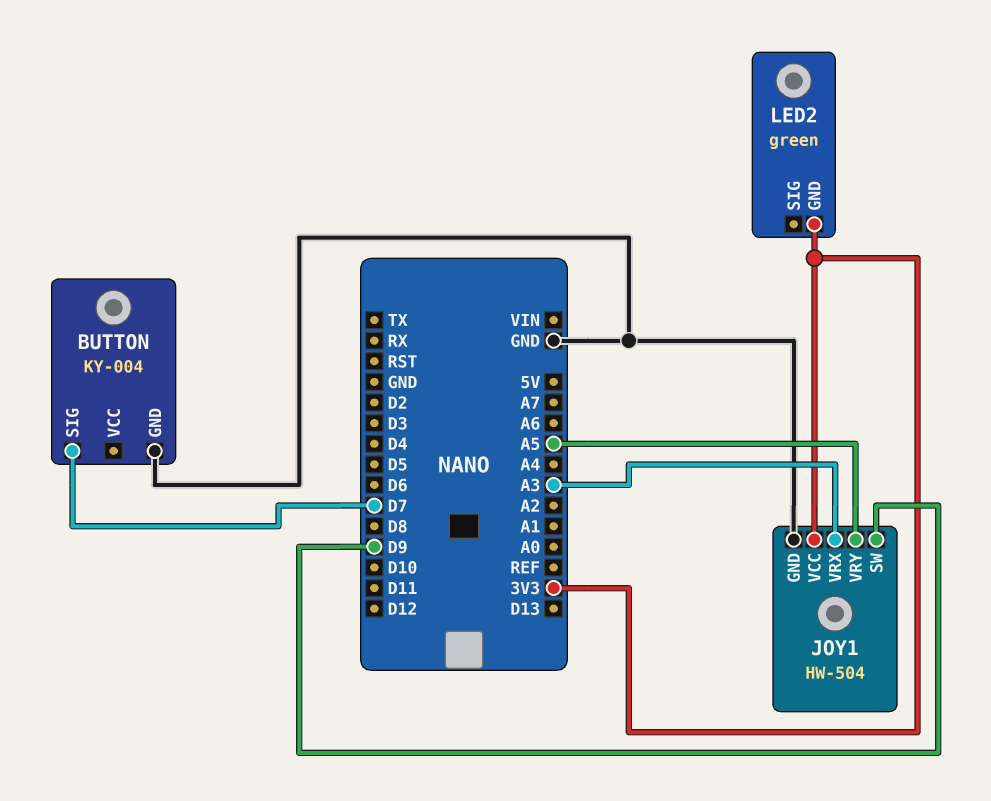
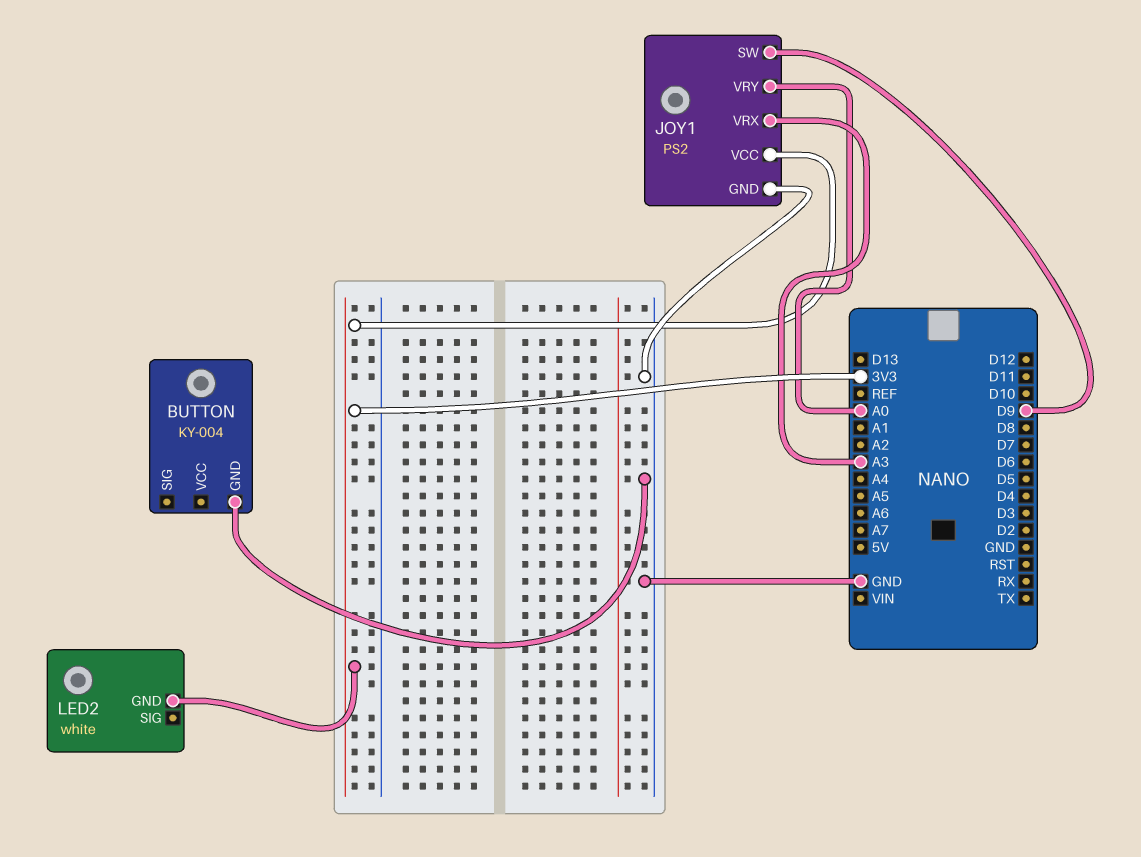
BUTTON pin SIG: D7 -> none
JOY1: HW-504 -> PS2
JOY1 pin VRY: A5 -> A0
LED2: green -> white

